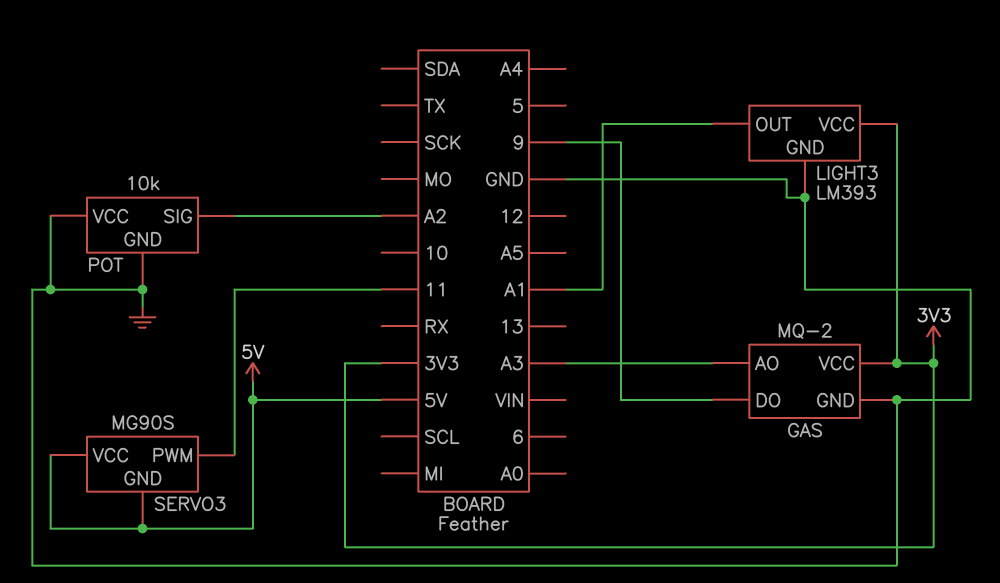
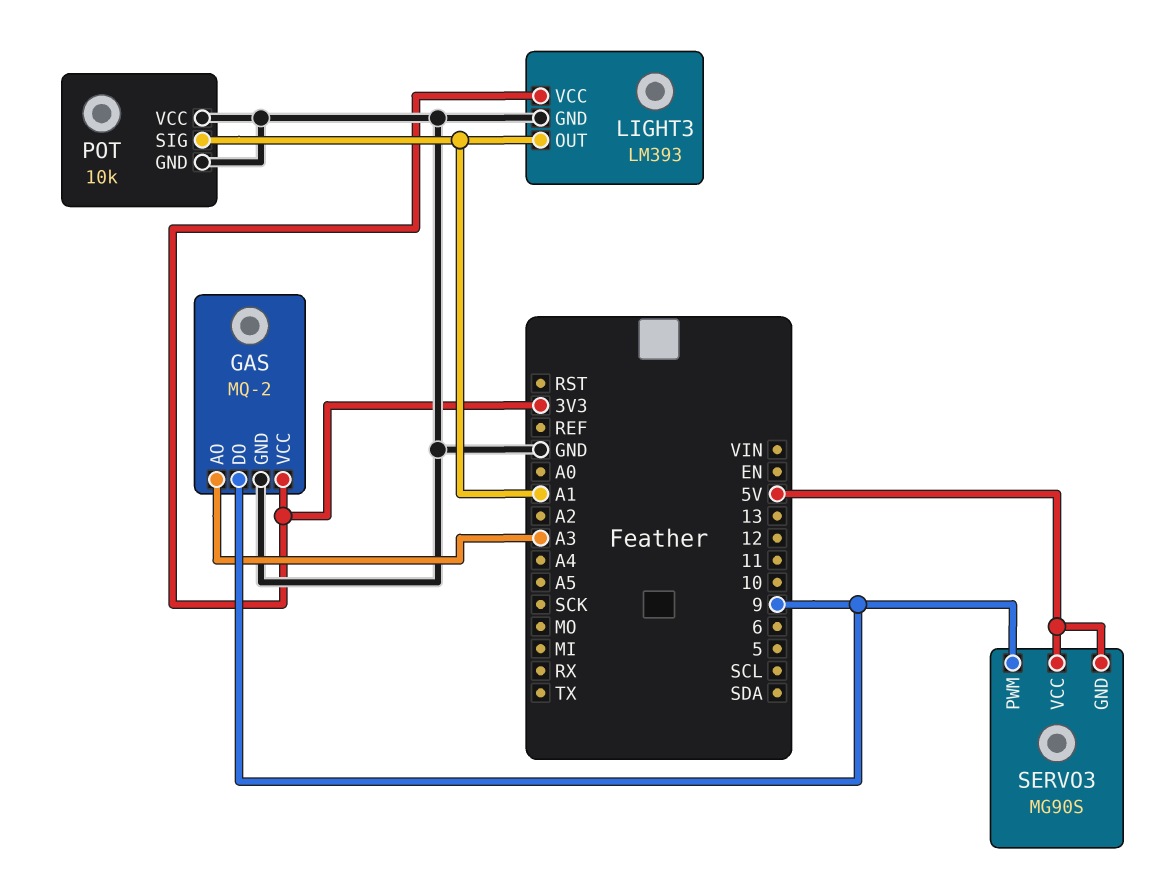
POT pin SIG: A2 -> A1
SERVO3 pin PWM: 11 -> 9

